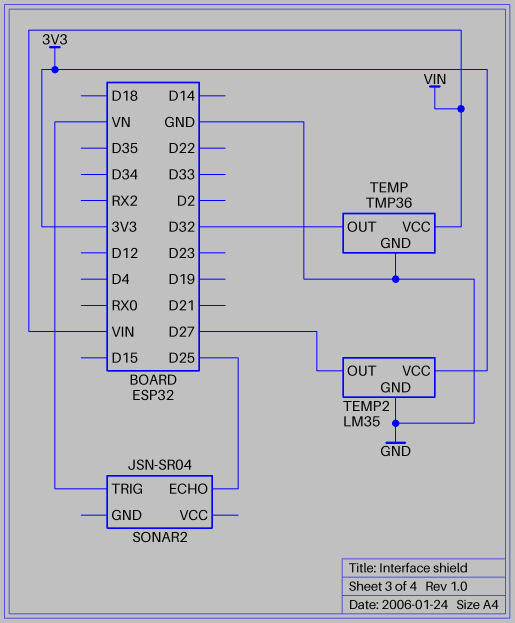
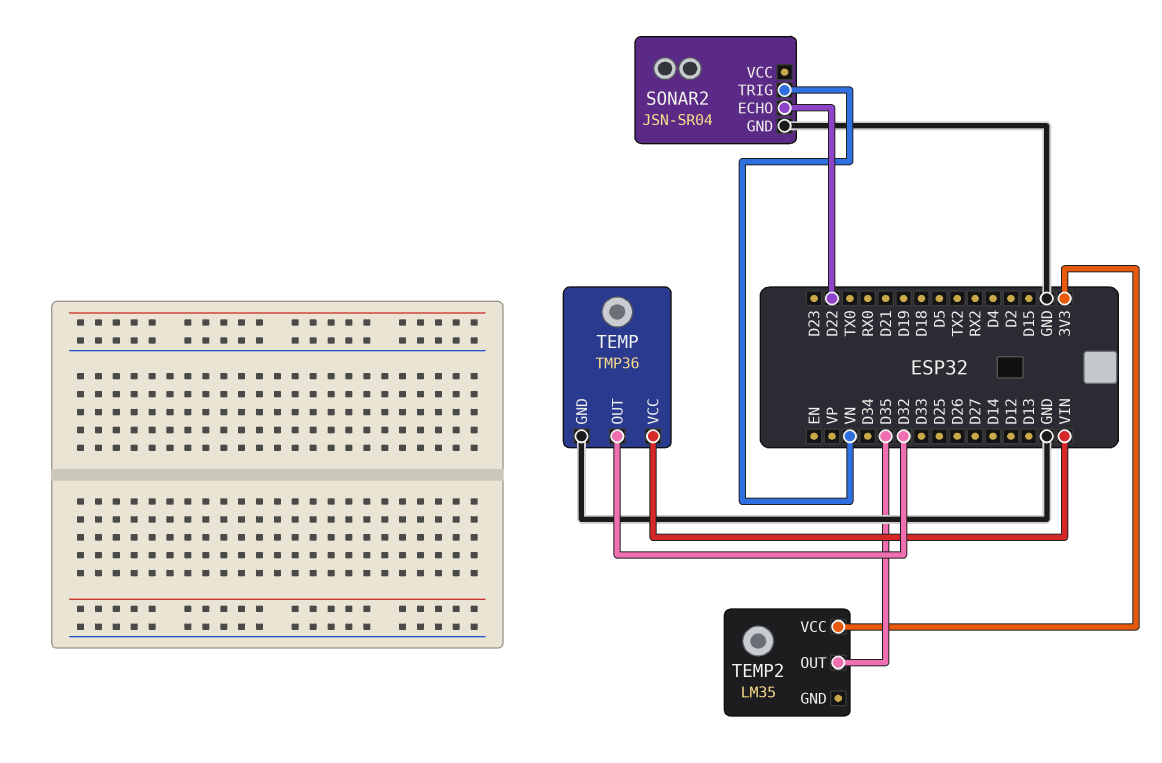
SONAR2 pin ECHO: D25 -> D22
SONAR2 pin GND: none -> GND
TEMP2 pin GND: GND -> none
TEMP2 pin OUT: D27 -> D35

